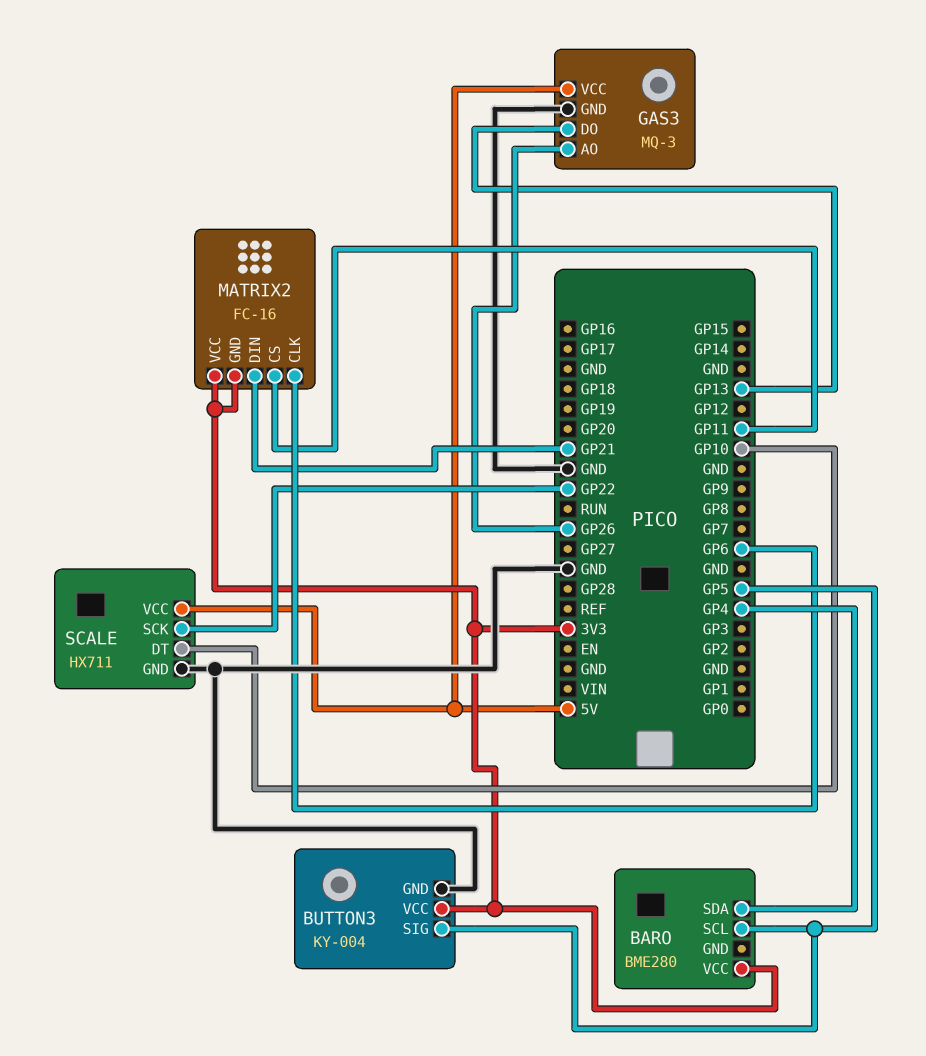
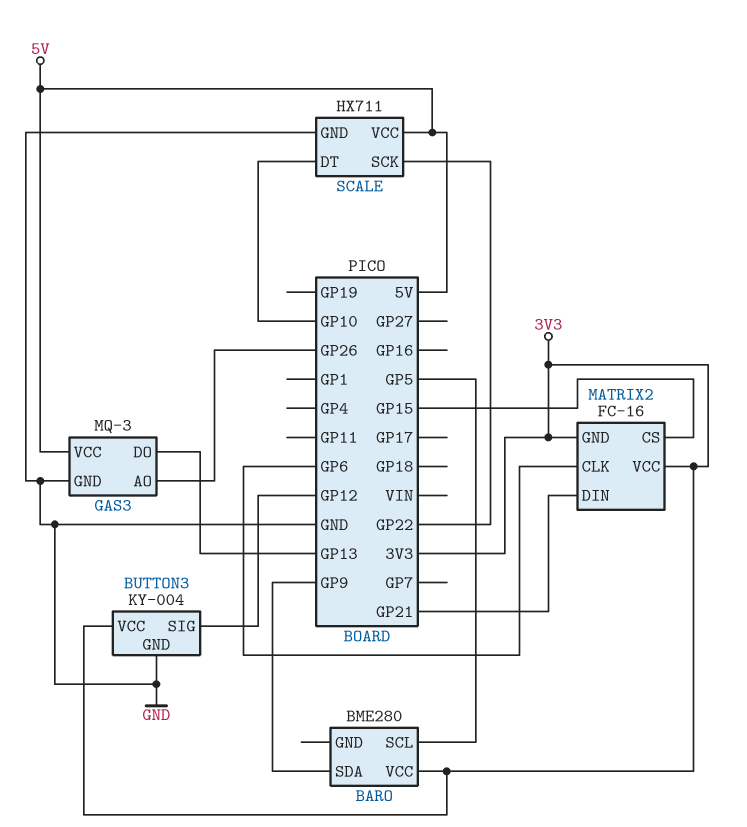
BARO pin SDA: GP4 -> GP9
BUTTON3 pin SIG: GP5 -> GP12
MATRIX2 pin CS: GP11 -> GP15

